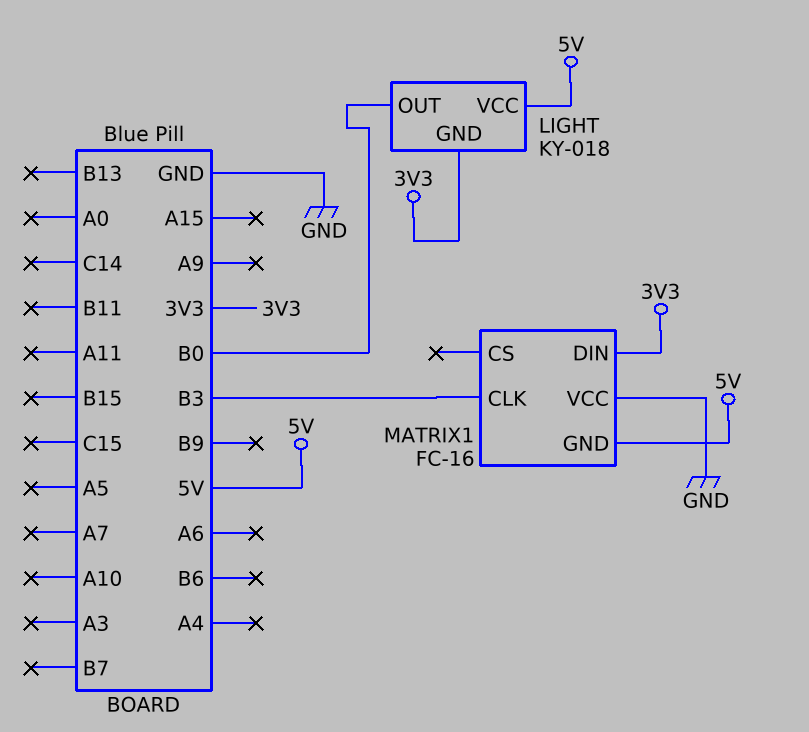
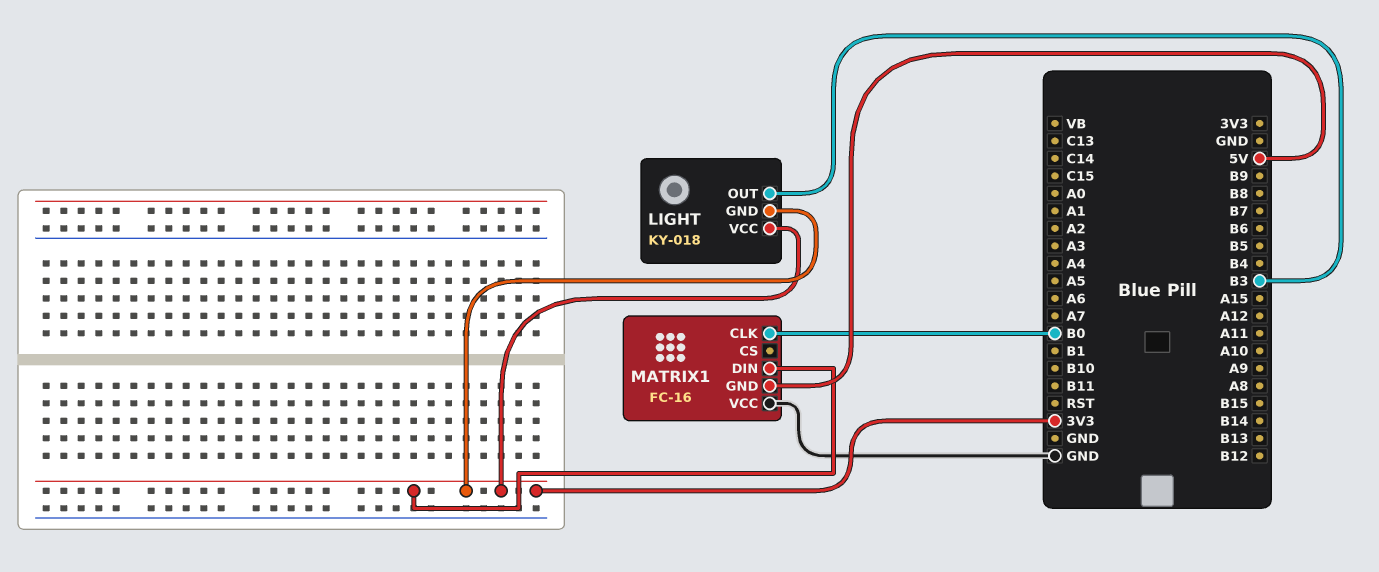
LIGHT pin OUT: B0 -> B3
LIGHT pin VCC: 5V -> 3V3
MATRIX1 pin CLK: B3 -> B0

